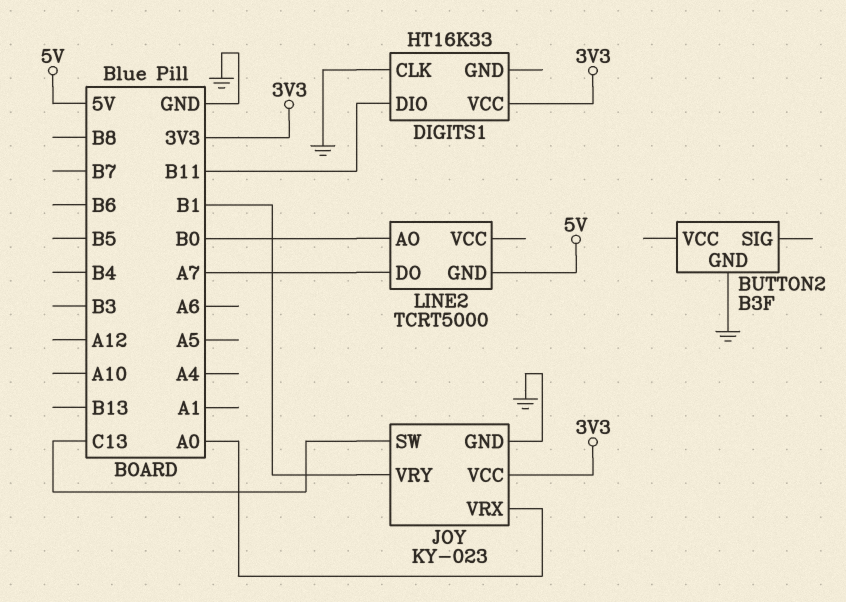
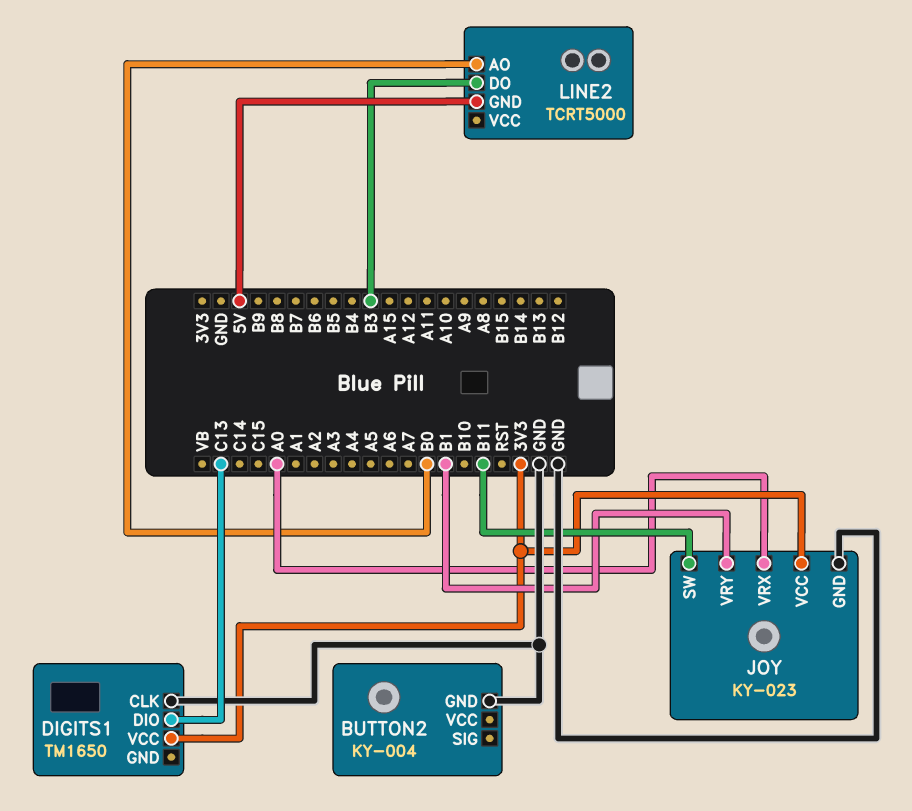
BUTTON2: B3F -> KY-004
DIGITS1: HT16K33 -> TM1650
DIGITS1 pin DIO: B11 -> C13
JOY pin SW: C13 -> B11
LINE2 pin DO: A7 -> B3

